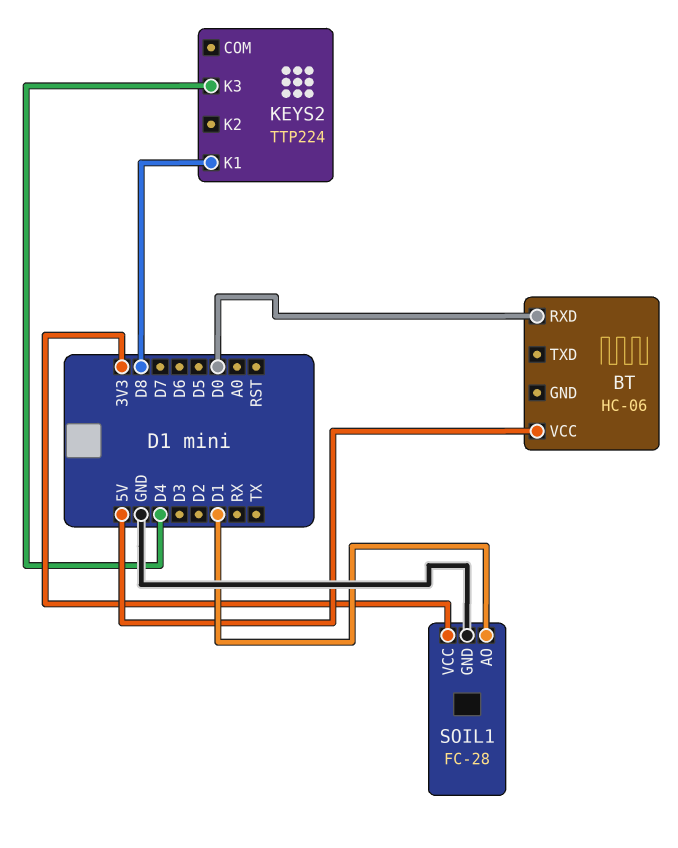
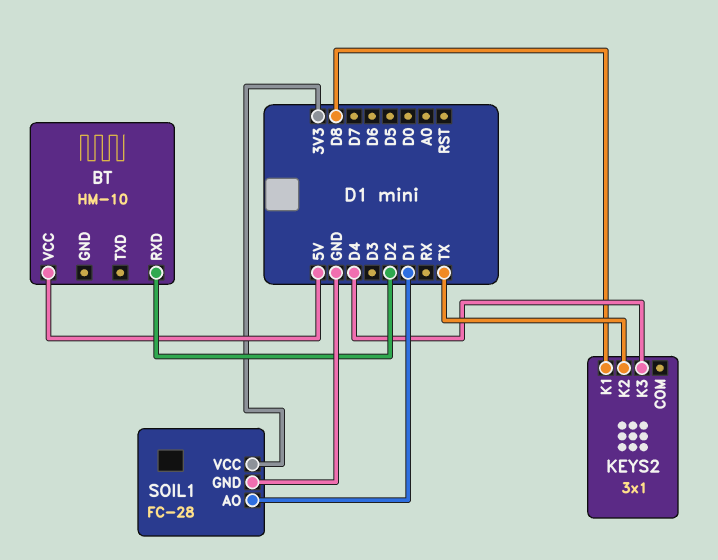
BT: HC-06 -> HM-10
BT pin RXD: D0 -> D2
KEYS2: TTP224 -> 3x1
KEYS2 pin K2: none -> TX

